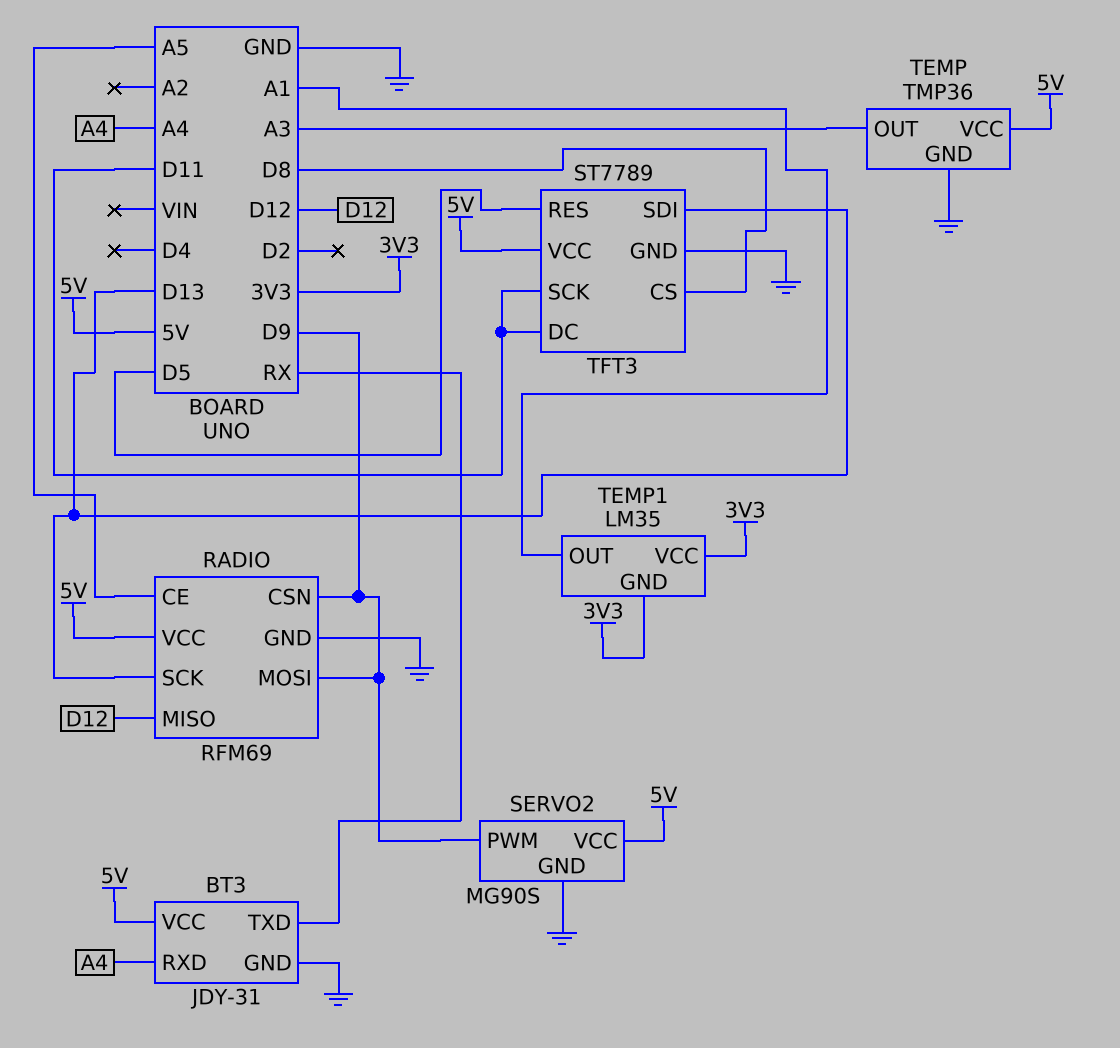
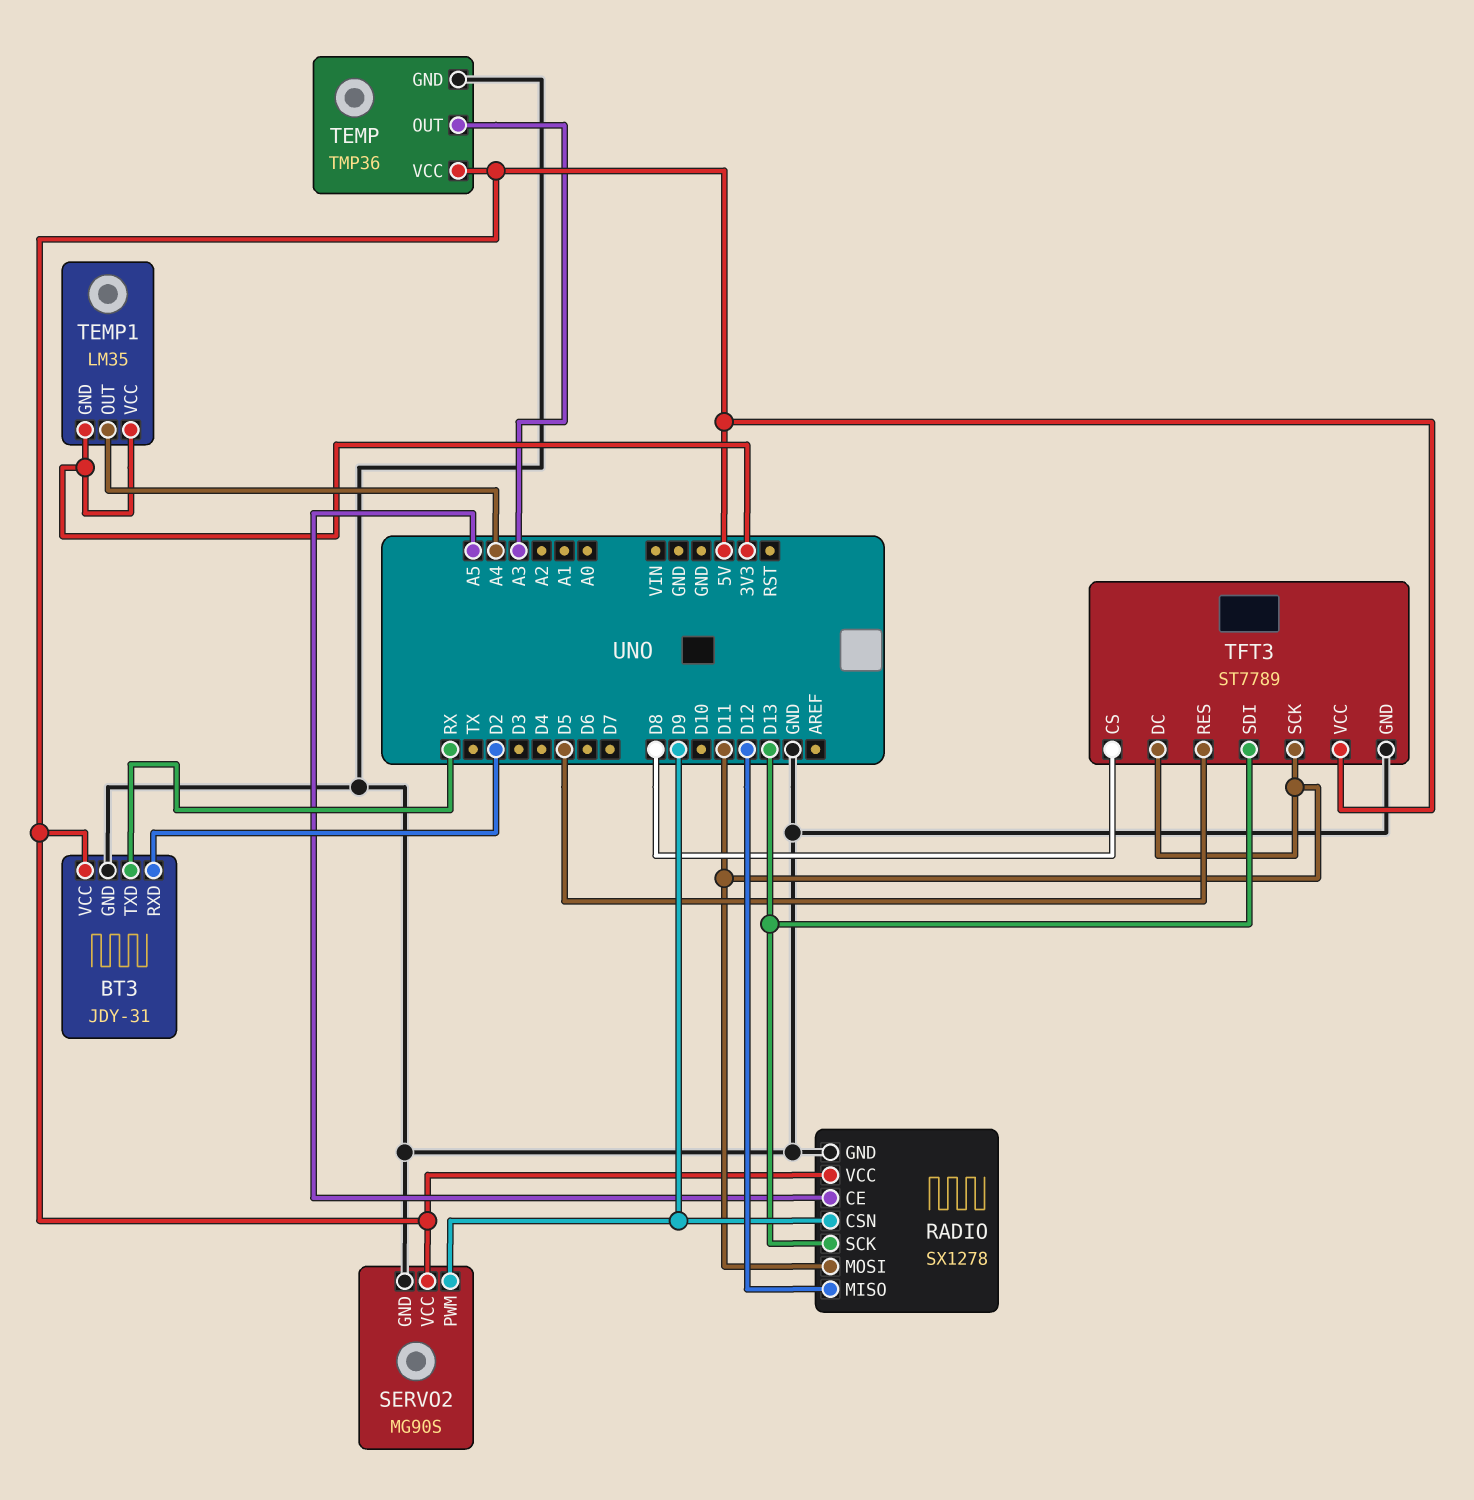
BT3 pin RXD: A4 -> D2
RADIO: RFM69 -> SX1278
RADIO pin MOSI: D9 -> D11
TEMP1 pin OUT: A1 -> A4

